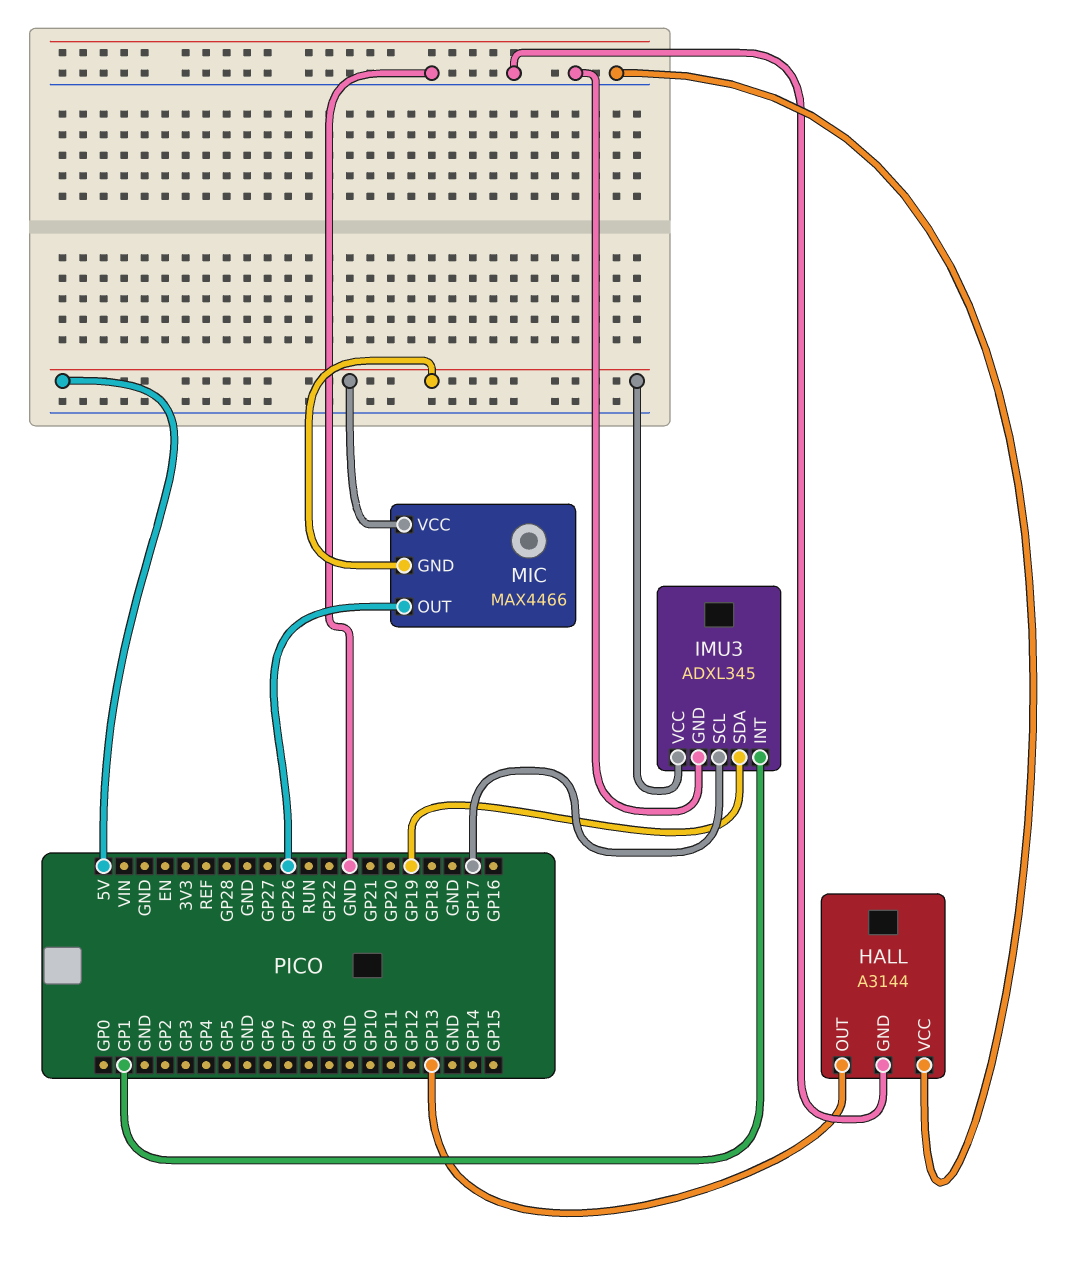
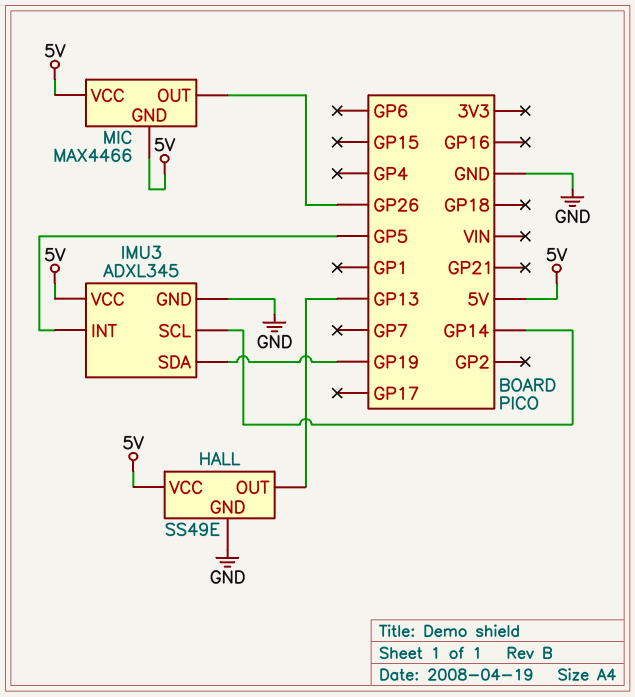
HALL: A3144 -> SS49E
HALL pin VCC: GND -> 5V
IMU3 pin INT: GP1 -> GP5
IMU3 pin SCL: GP17 -> GP14

